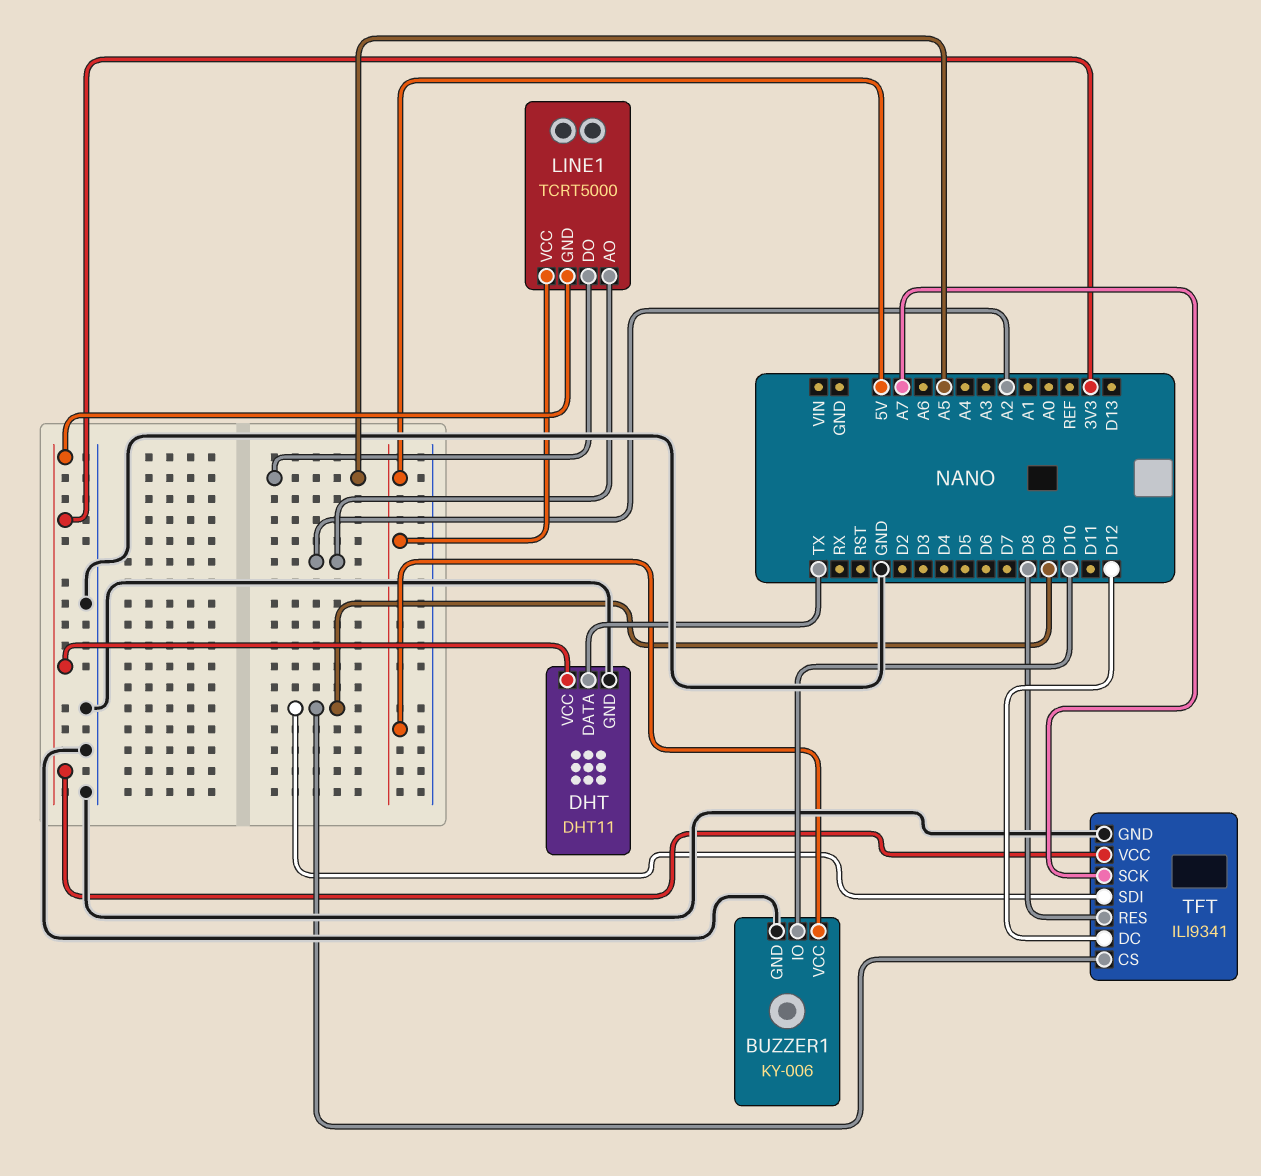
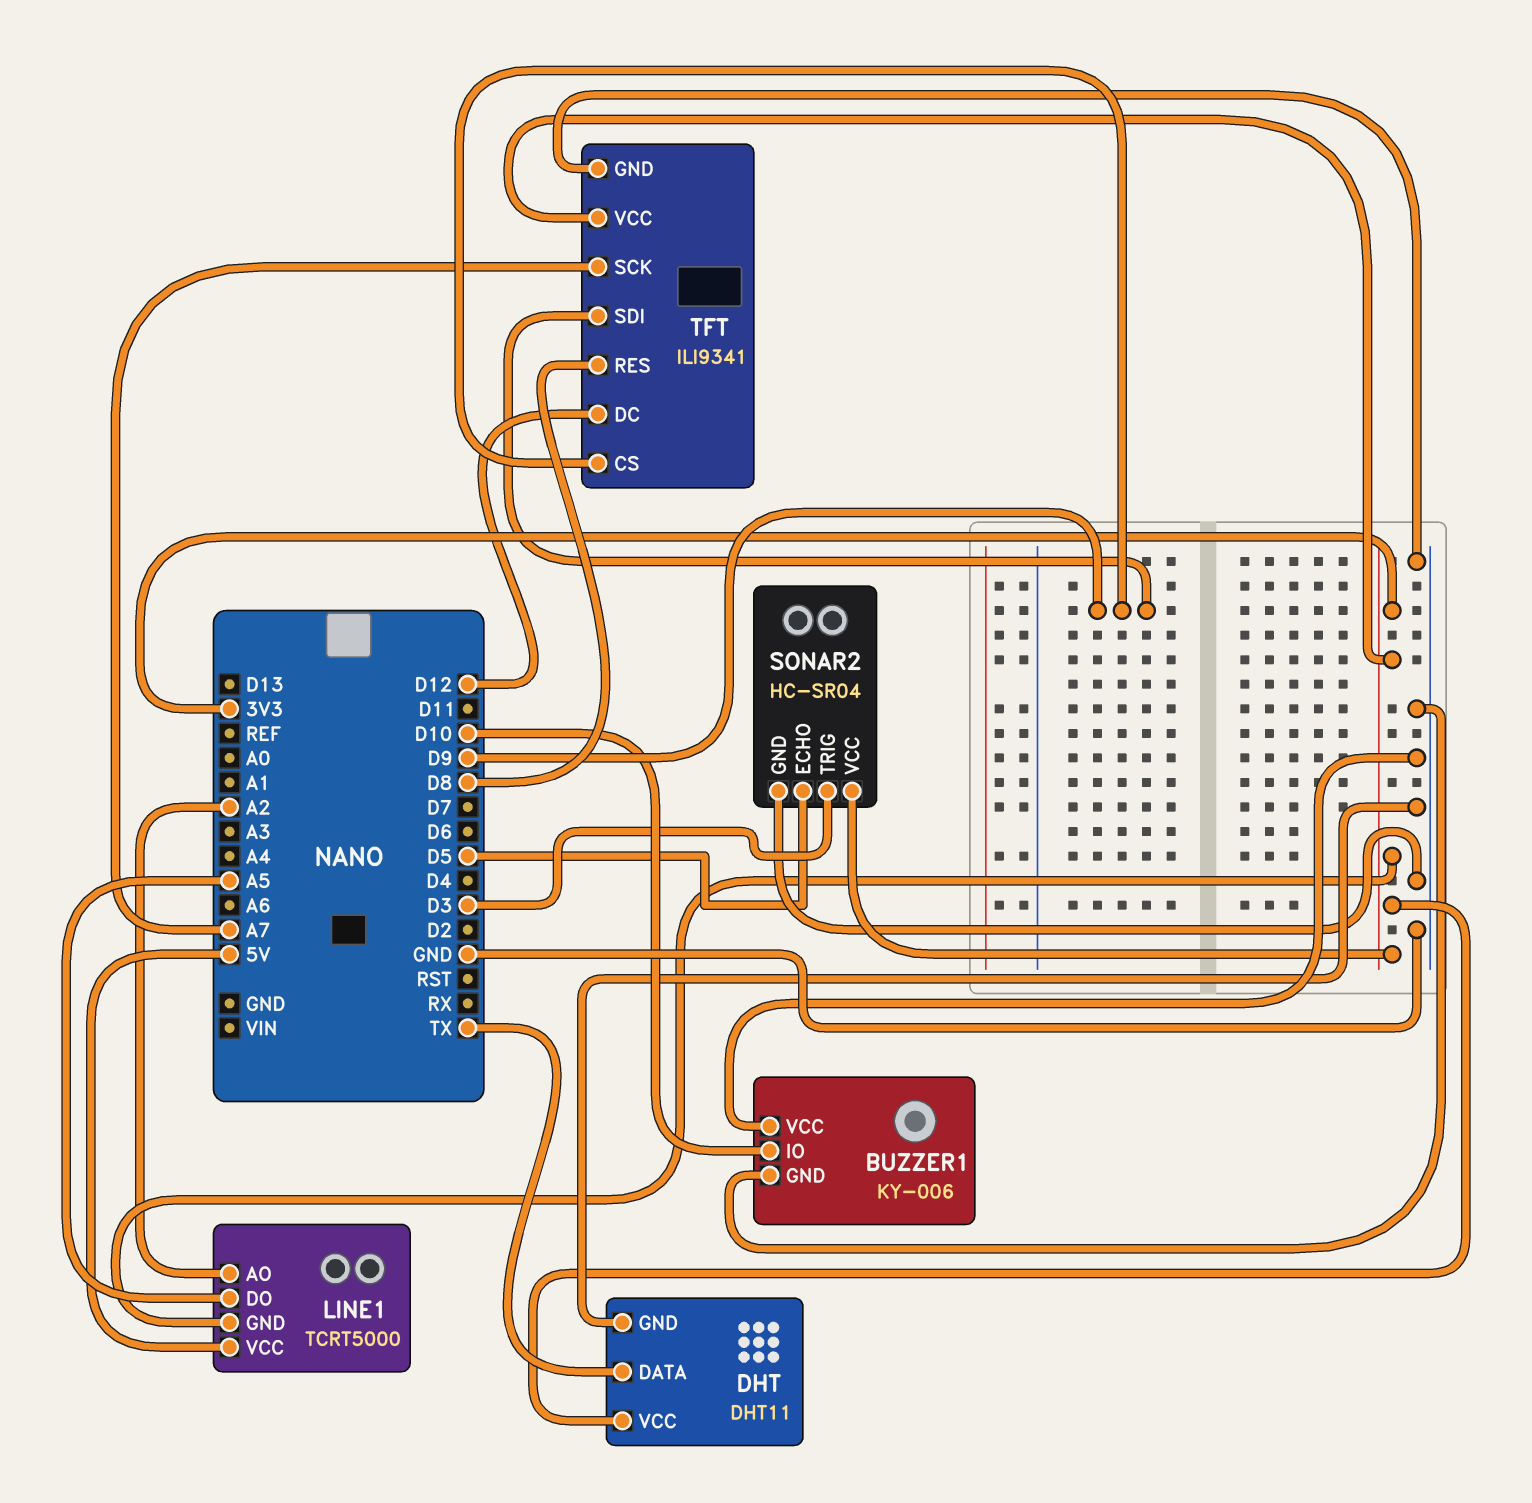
BUZZER1 pin VCC: 5V -> GND
SONAR2: none -> HC-SR04
SONAR2 pin ECHO: none -> D5
SONAR2 pin GND: none -> GND
SONAR2 pin TRIG: none -> D3
SONAR2 pin VCC: none -> 3V3

